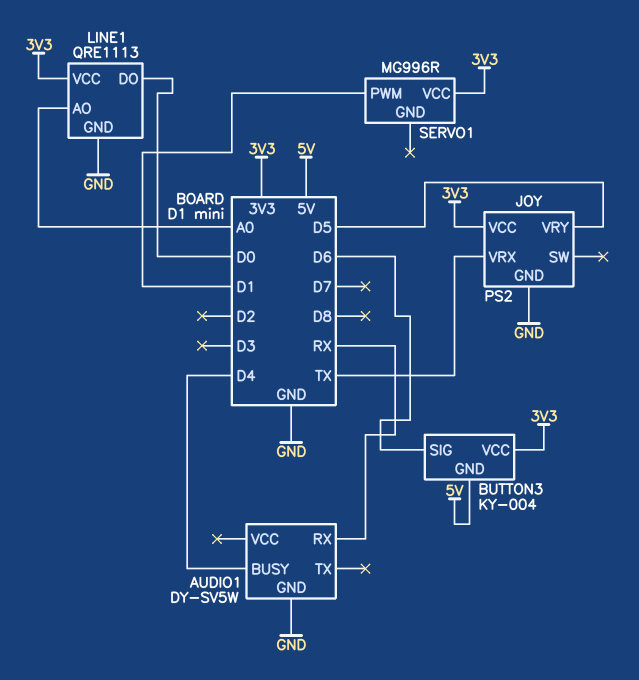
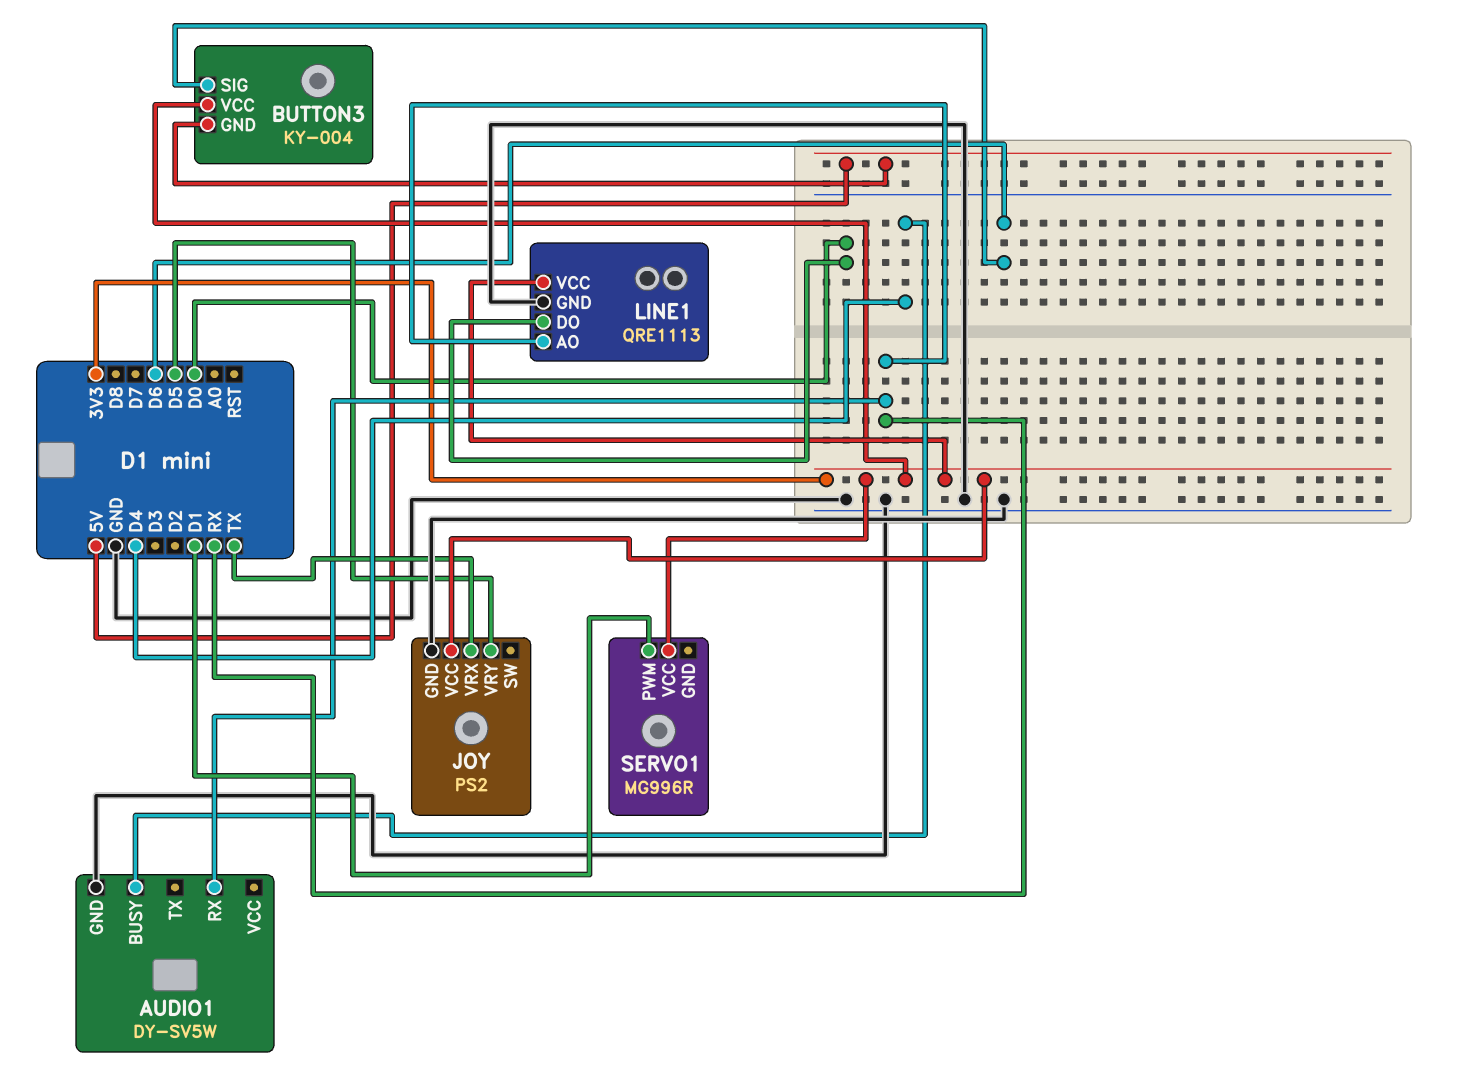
LINE1 pin AO: A0 -> RX

